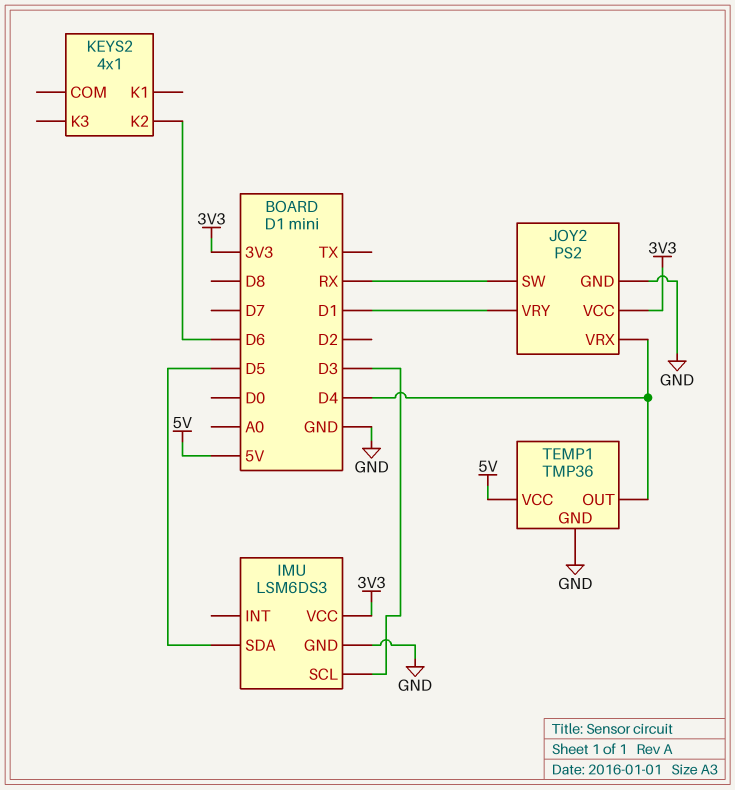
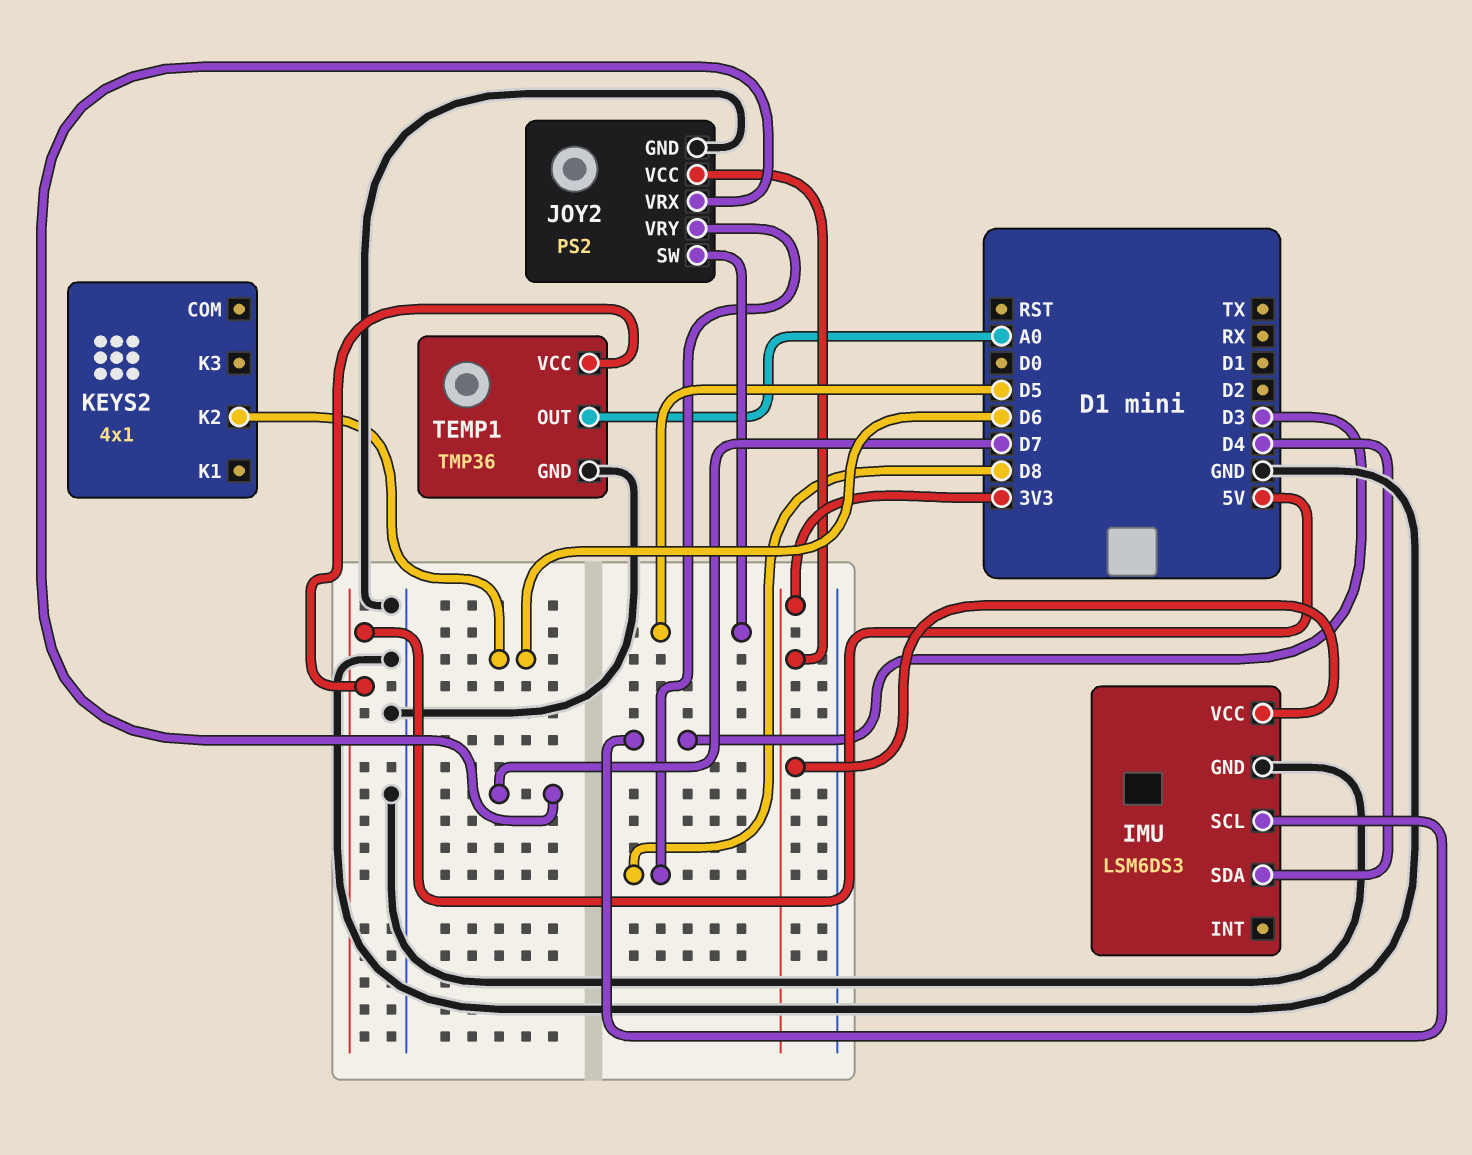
IMU pin SDA: D5 -> D4
JOY2 pin SW: RX -> D5
JOY2 pin VRX: D4 -> D7
JOY2 pin VRY: D1 -> D8
TEMP1 pin OUT: D4 -> A0

